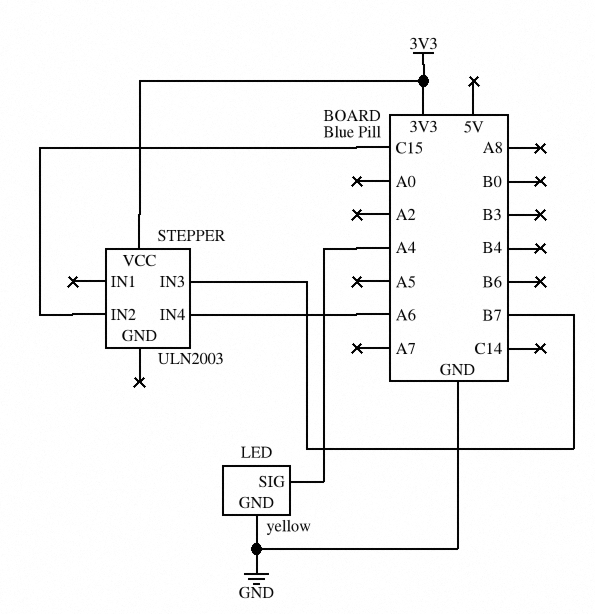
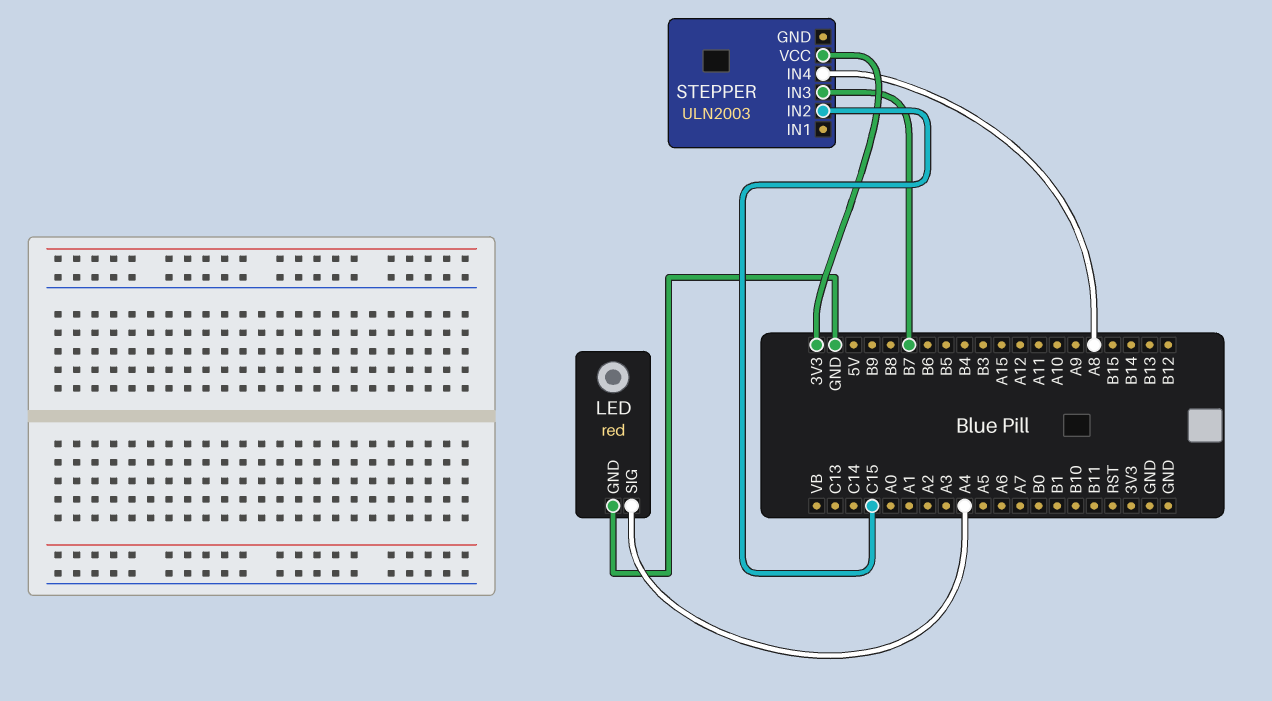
LED: yellow -> red
STEPPER pin IN4: A6 -> A8

